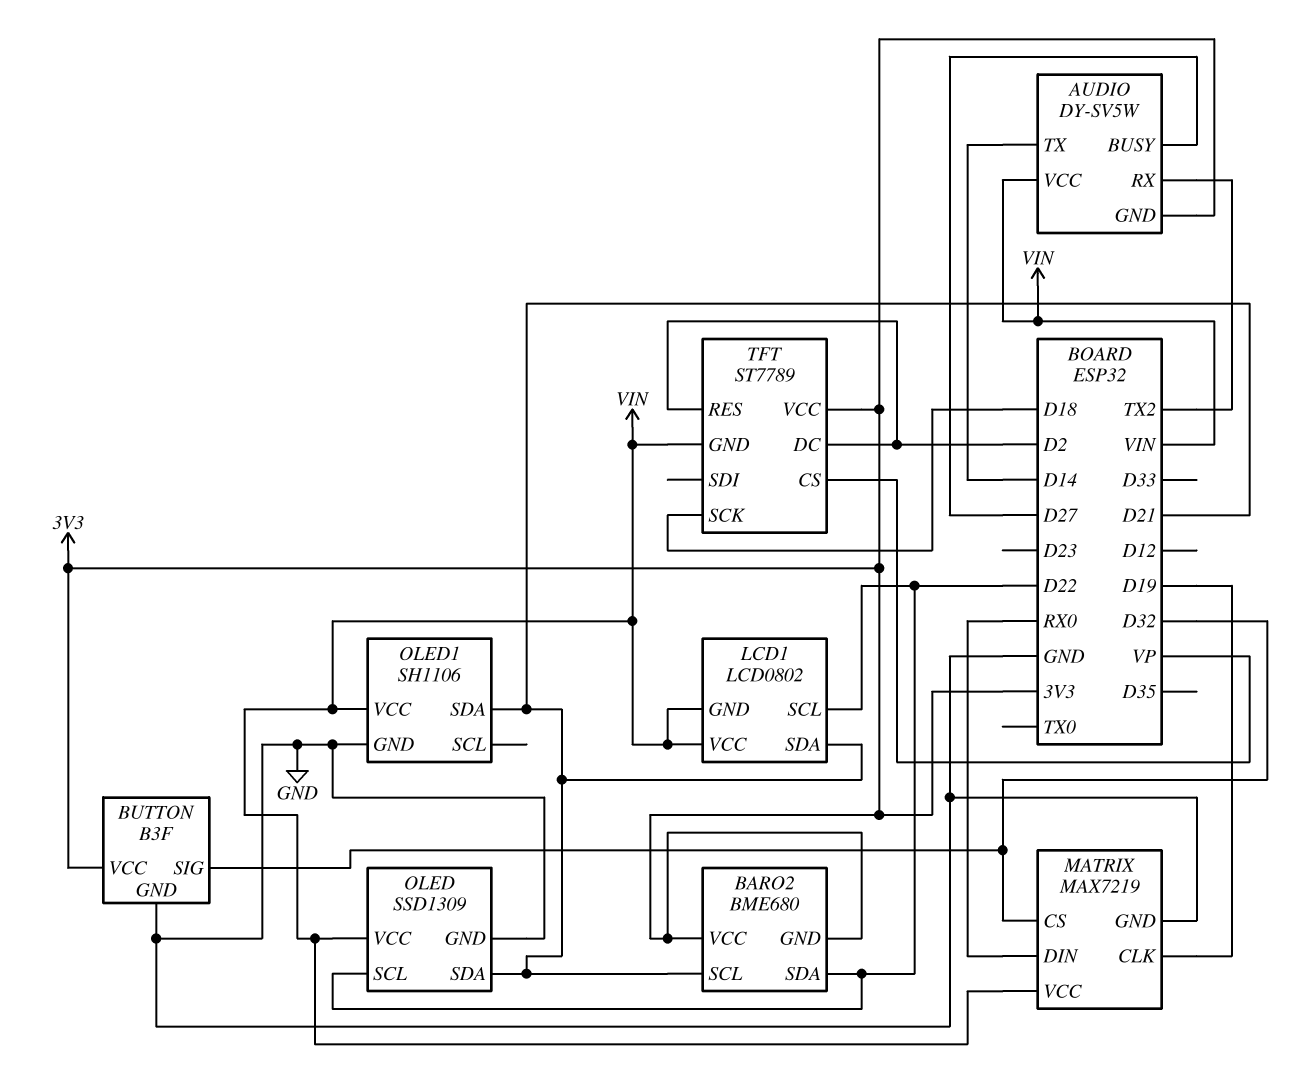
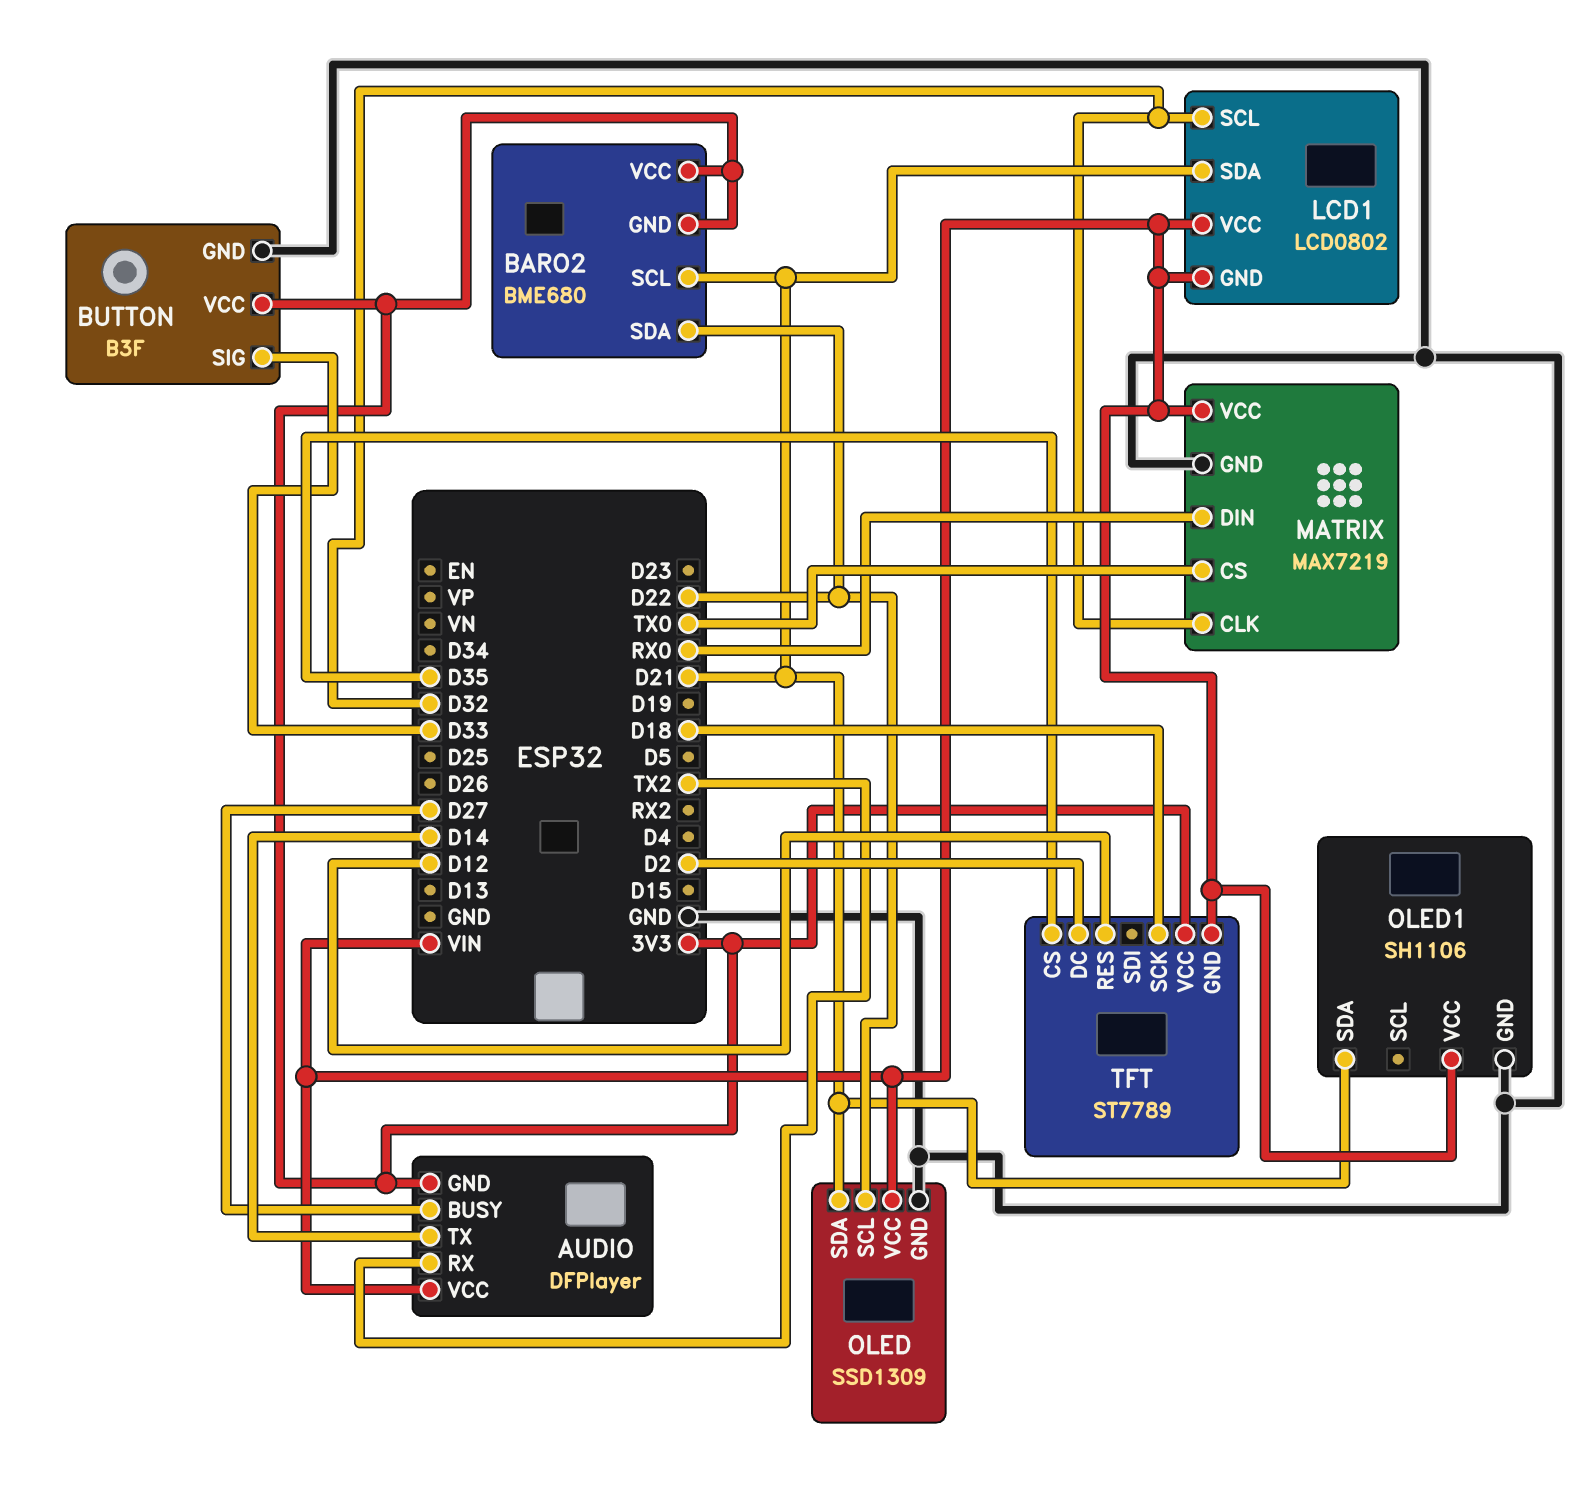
AUDIO: DY-SV5W -> DFPlayer
BUTTON pin SIG: D32 -> D33
LCD1 pin SCL: D22 -> D32
MATRIX pin CLK: D19 -> D32
MATRIX pin CS: D32 -> TX0
TFT pin CS: VP -> D35
TFT pin RES: D2 -> D12

